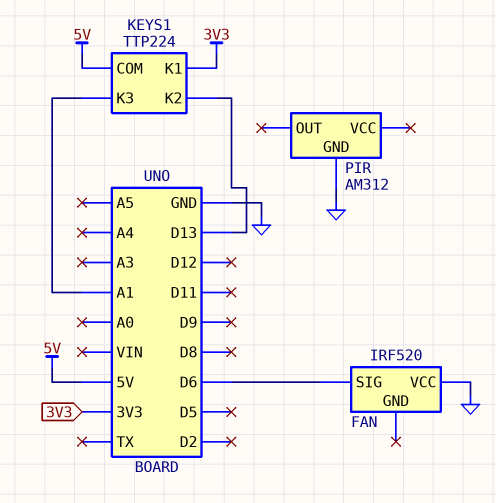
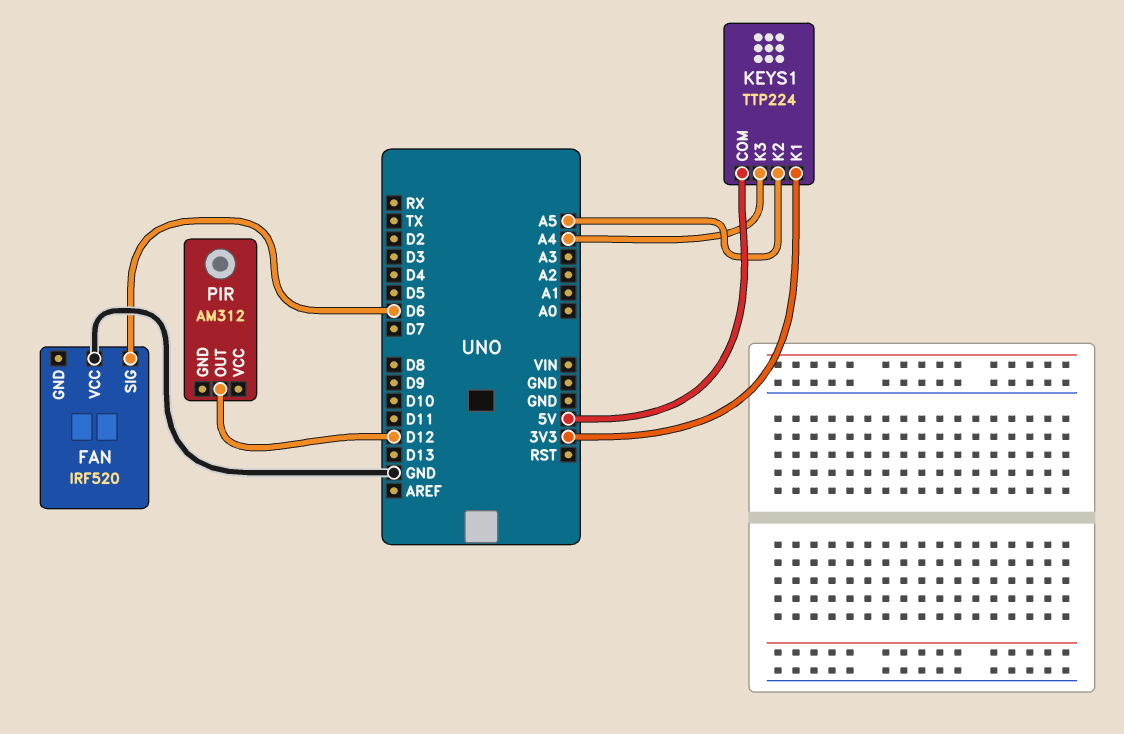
KEYS1 pin K2: D13 -> A5
KEYS1 pin K3: A1 -> A4
PIR pin GND: GND -> none
PIR pin OUT: none -> D12

